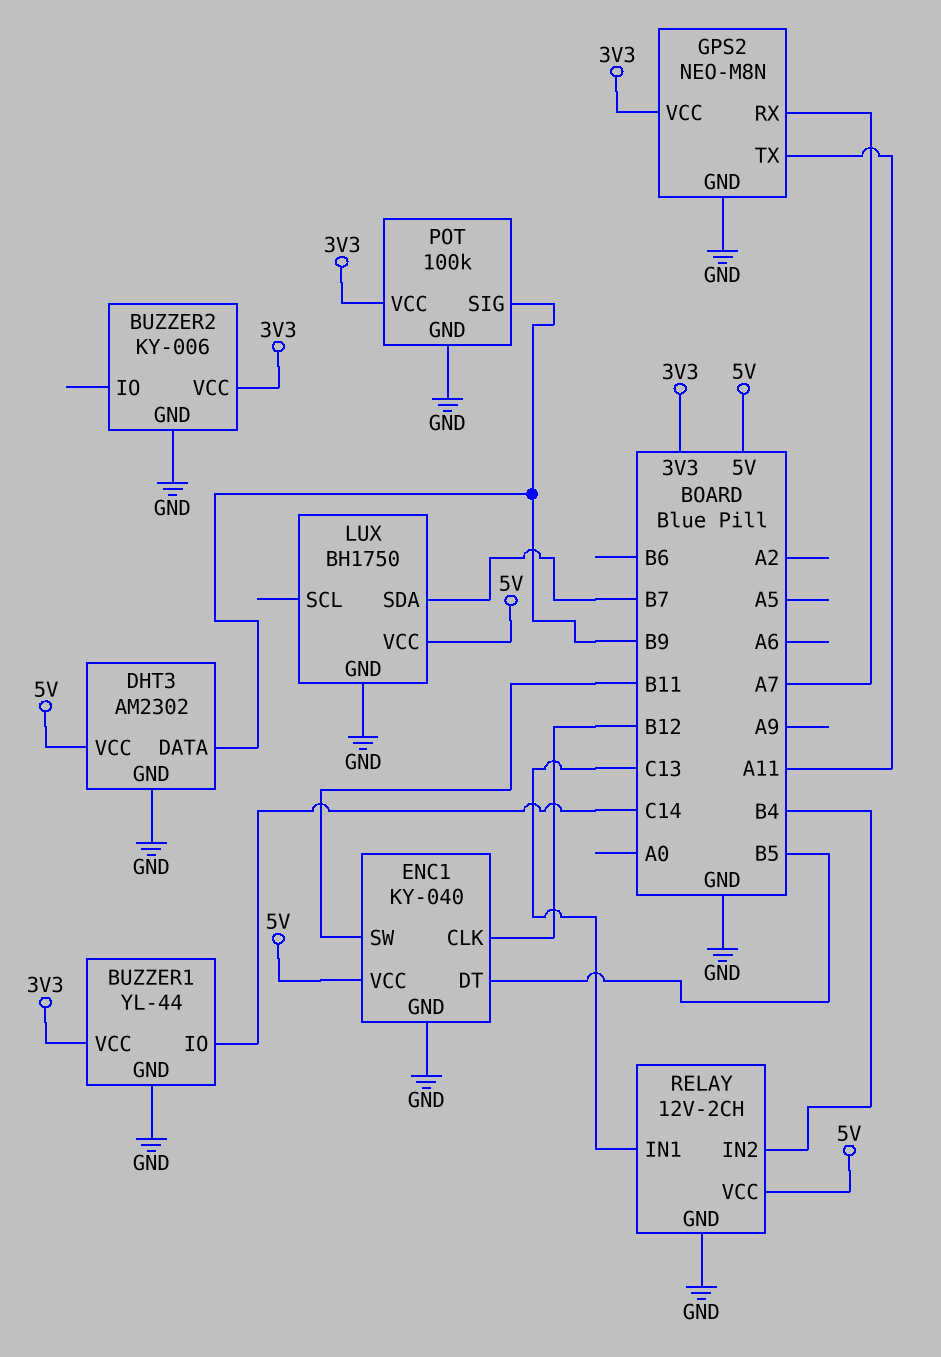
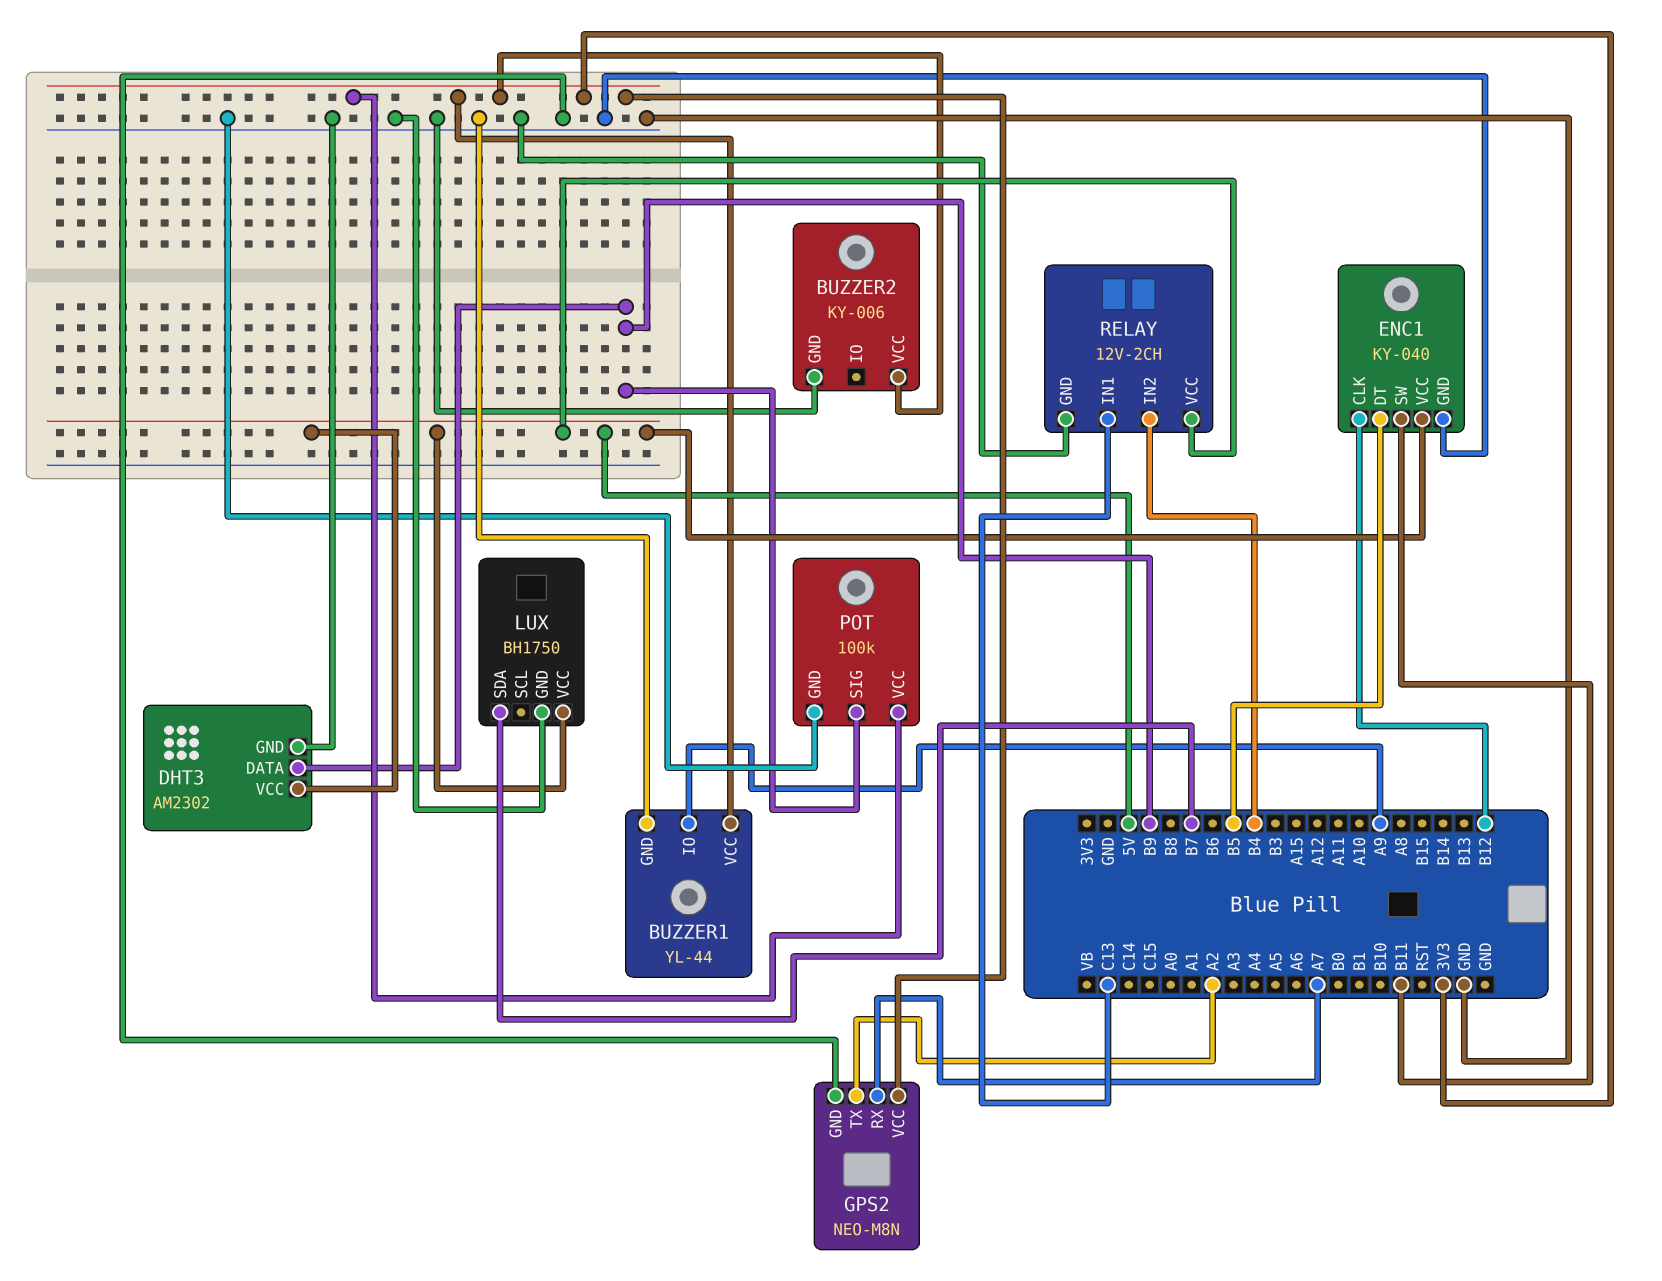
BUZZER1 pin IO: C14 -> A9
GPS2 pin TX: A11 -> A2

